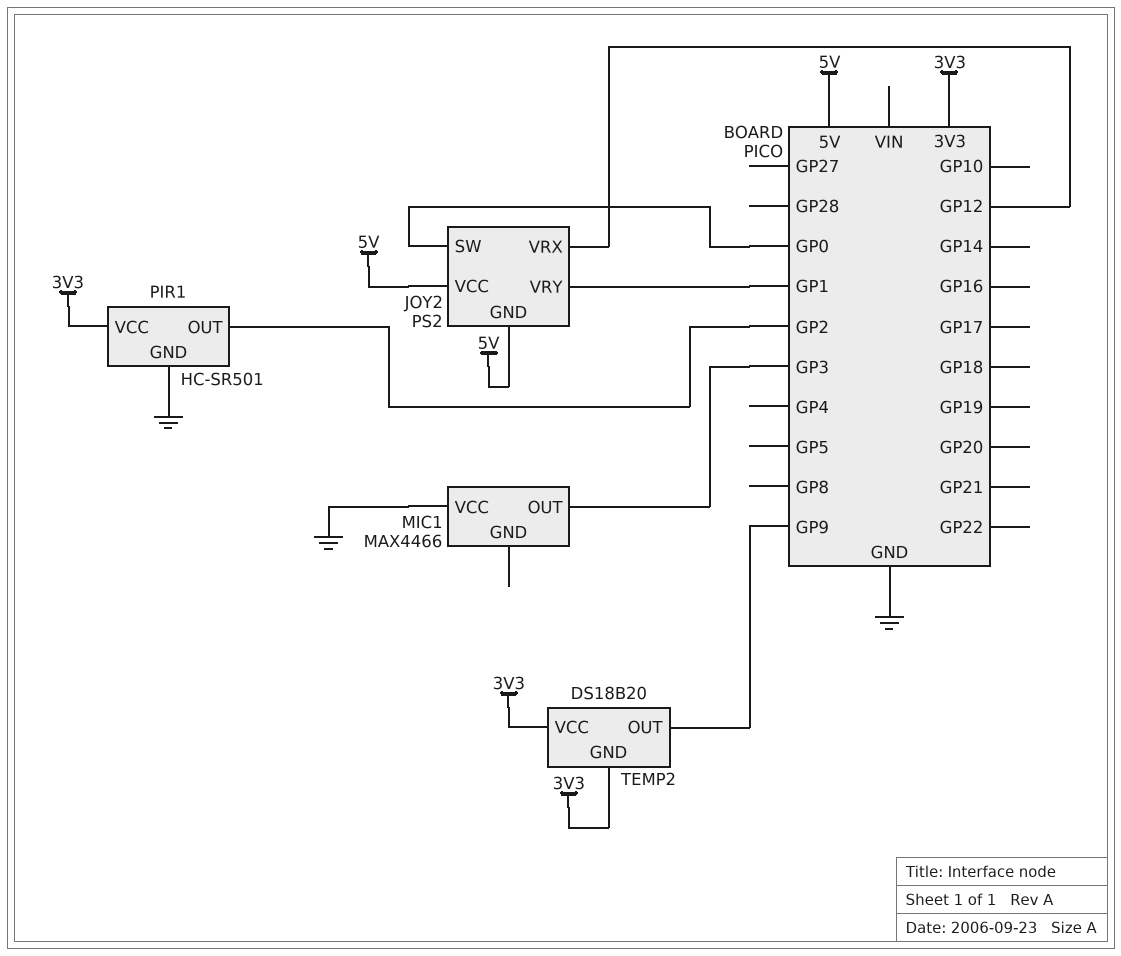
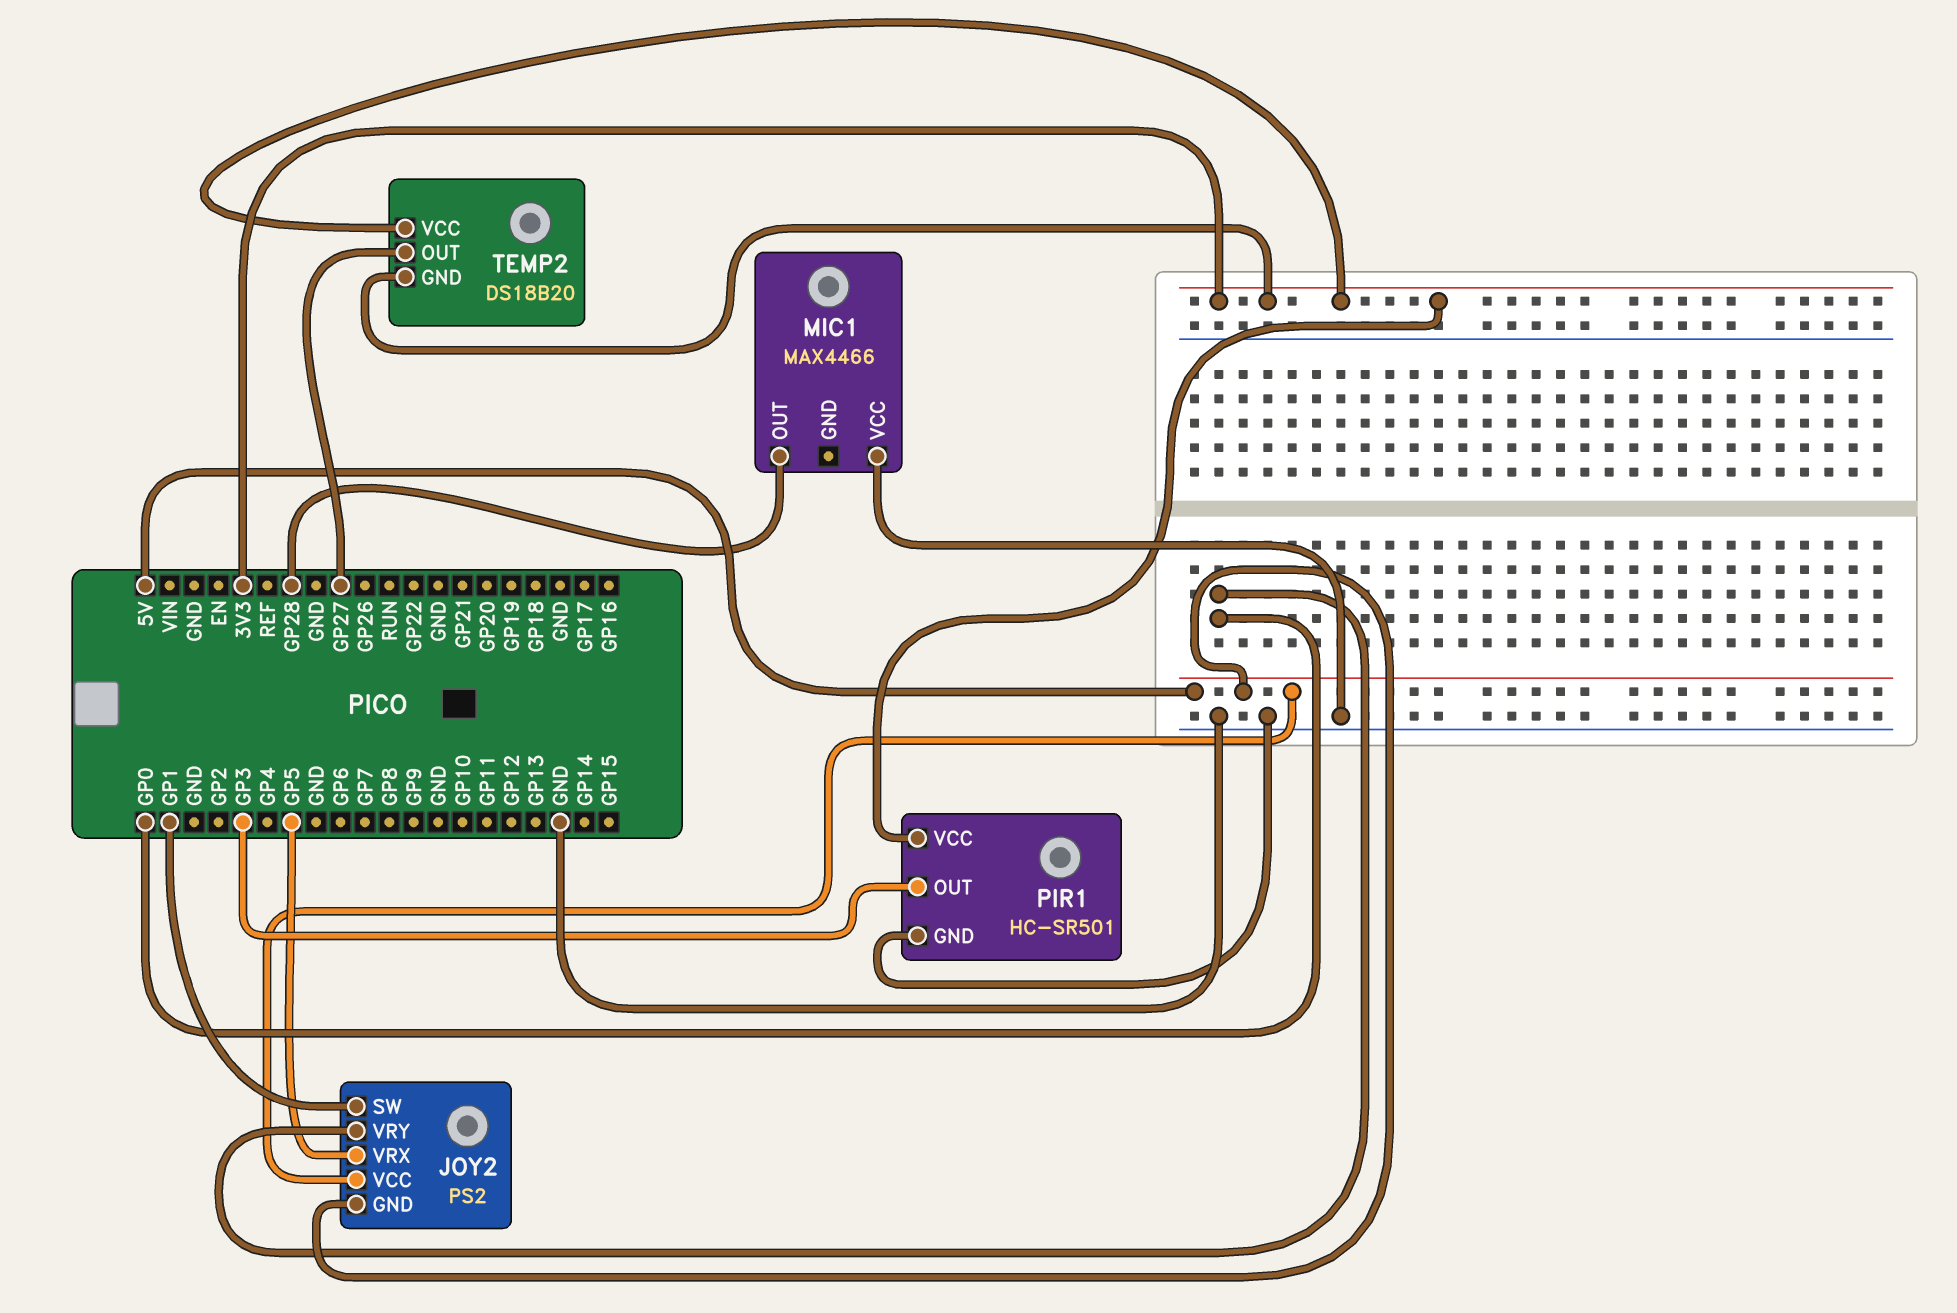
JOY2 pin SW: GP0 -> GP1
JOY2 pin VRX: GP12 -> GP5
JOY2 pin VRY: GP1 -> GP0
MIC1 pin OUT: GP3 -> GP28
PIR1 pin OUT: GP2 -> GP3
TEMP2 pin OUT: GP9 -> GP27

